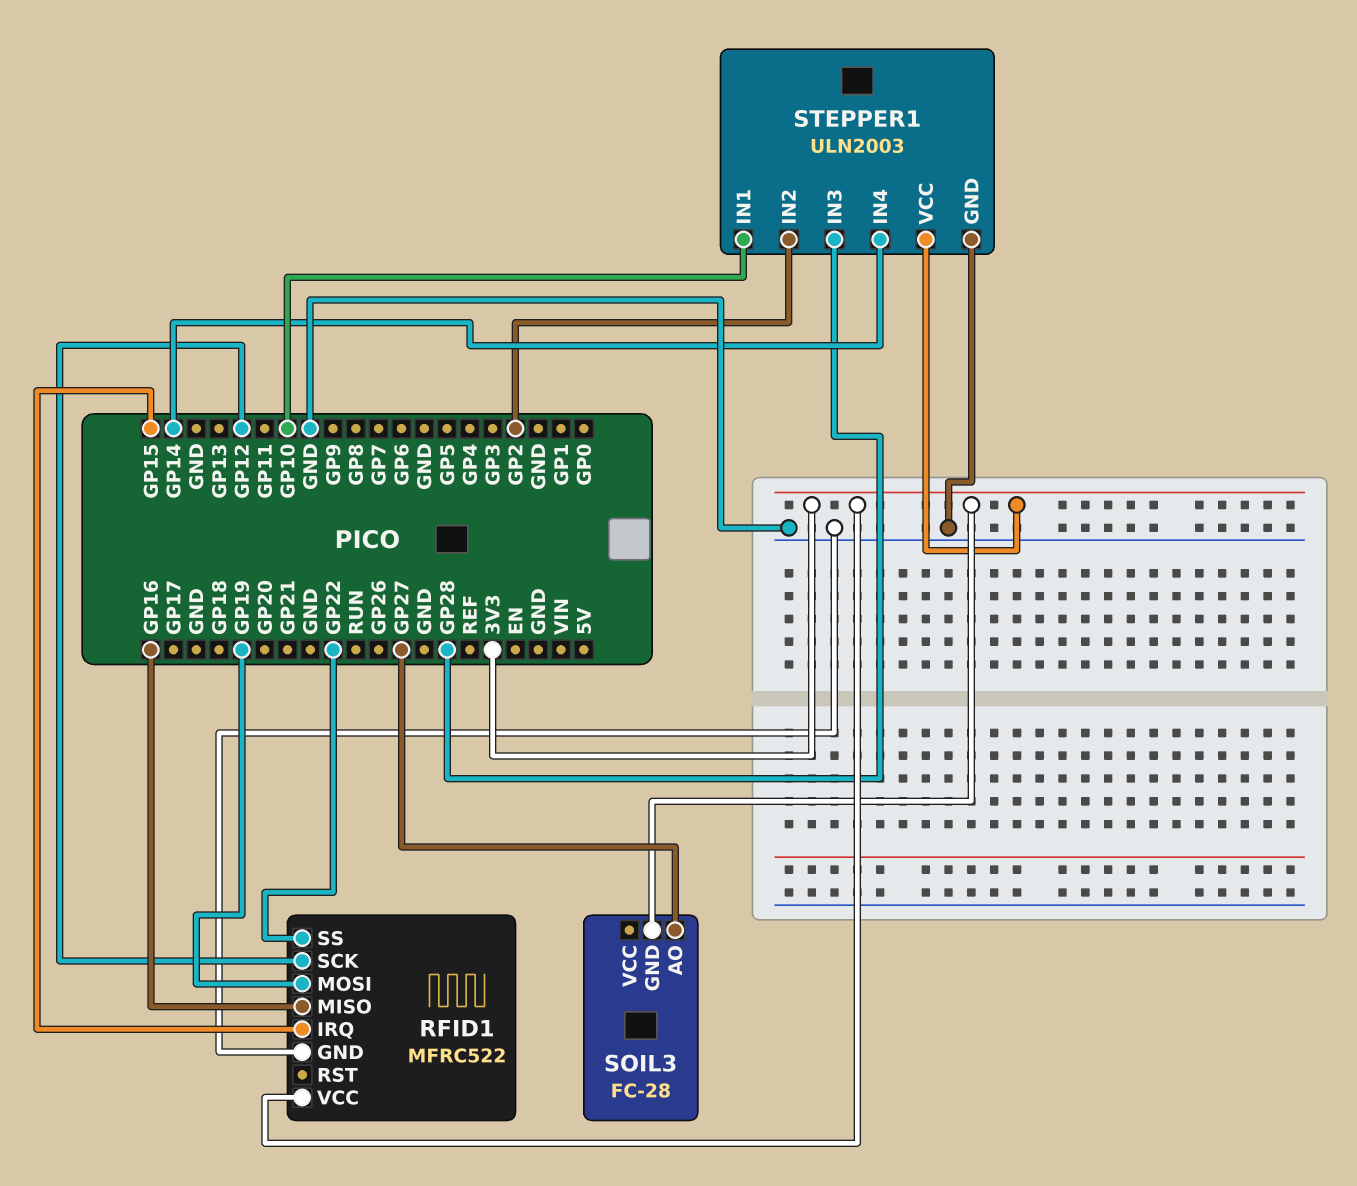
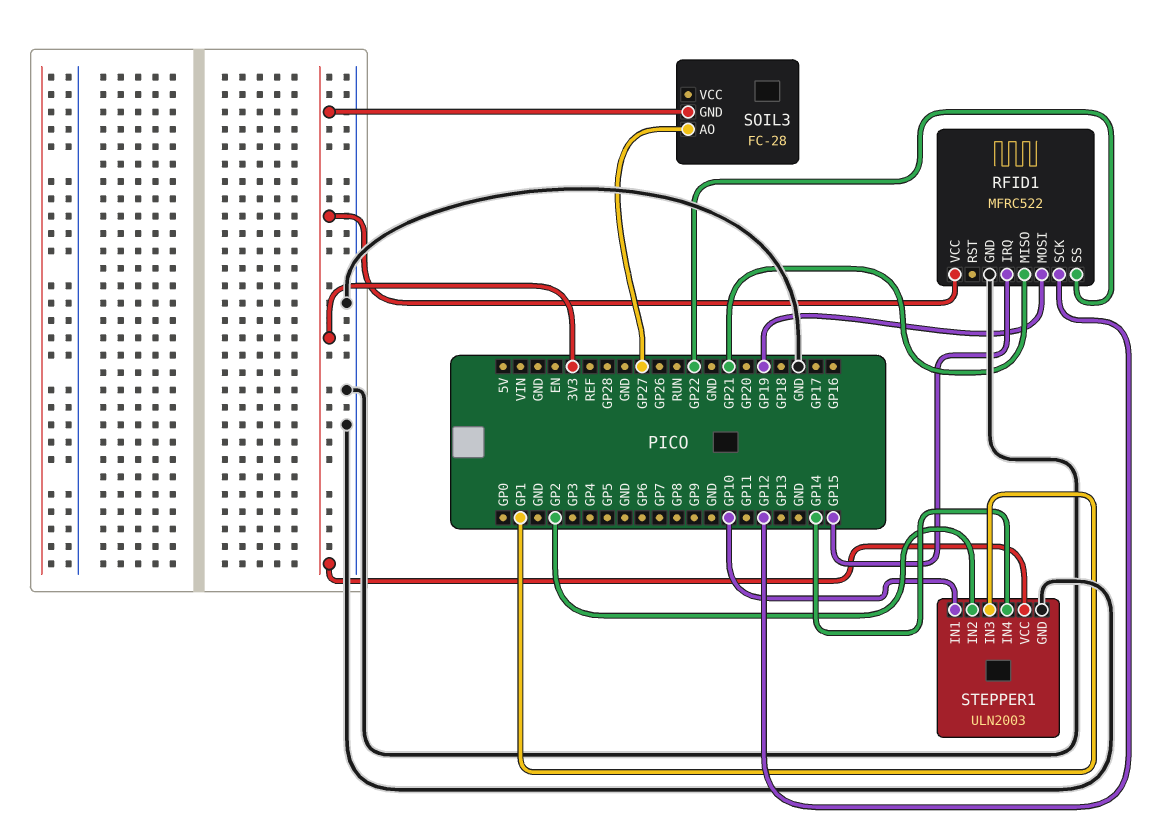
RFID1 pin MISO: GP16 -> GP21
STEPPER1 pin IN3: GP28 -> GP1

